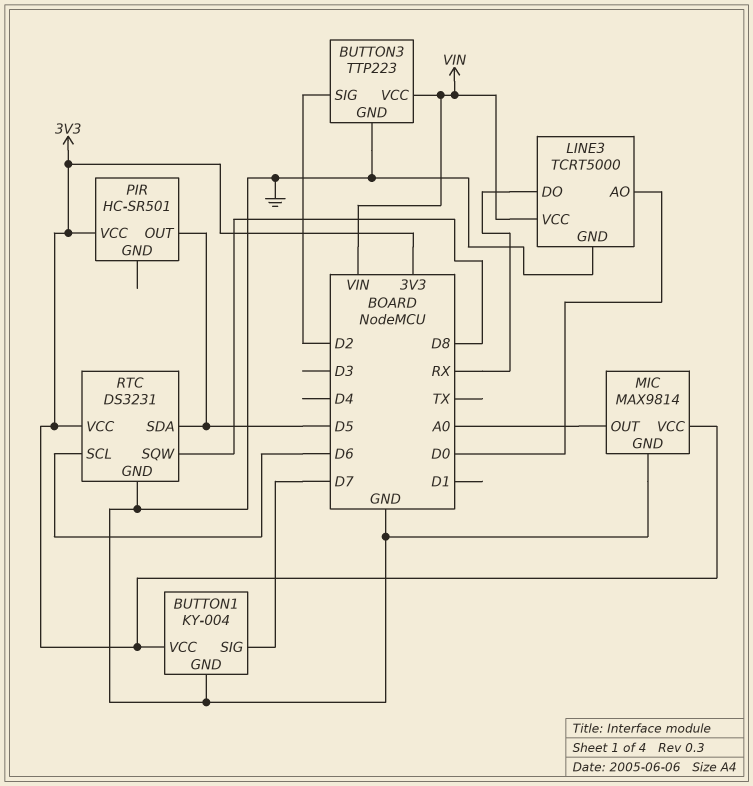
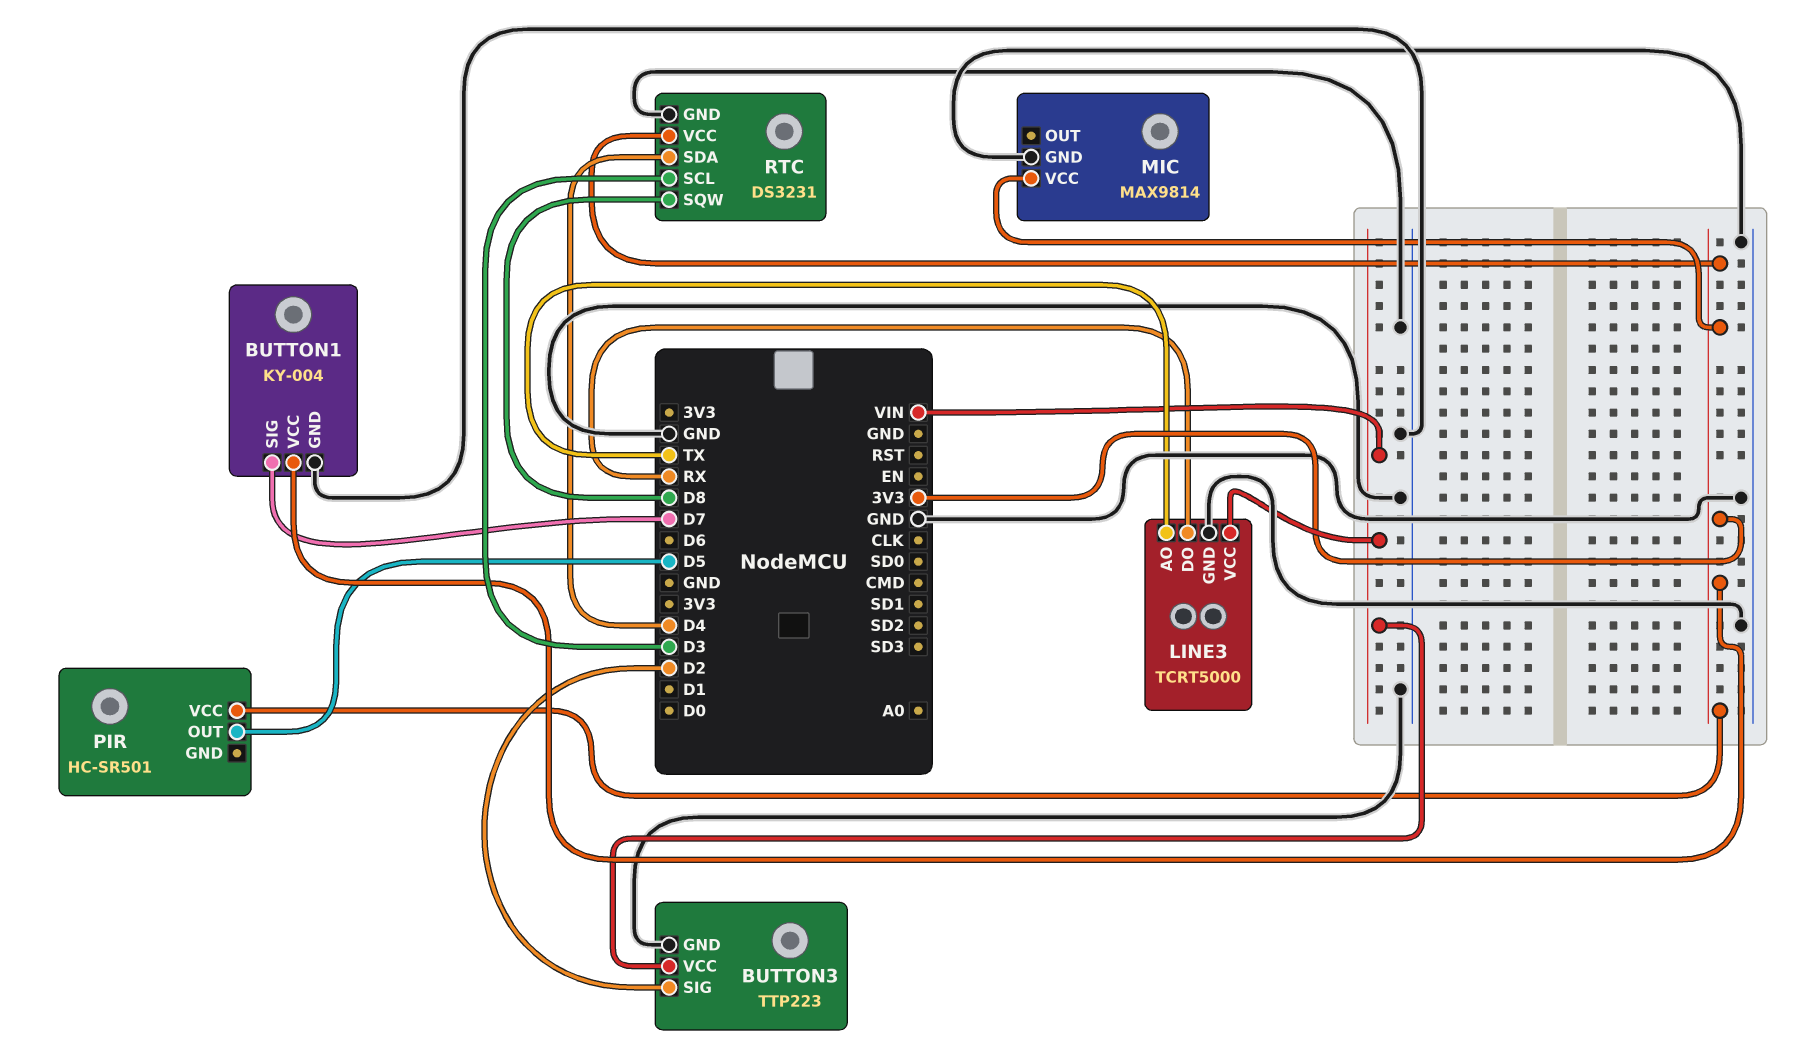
LINE3 pin AO: D0 -> TX
MIC pin OUT: A0 -> none
RTC pin SCL: D6 -> D3
RTC pin SDA: D5 -> D4

